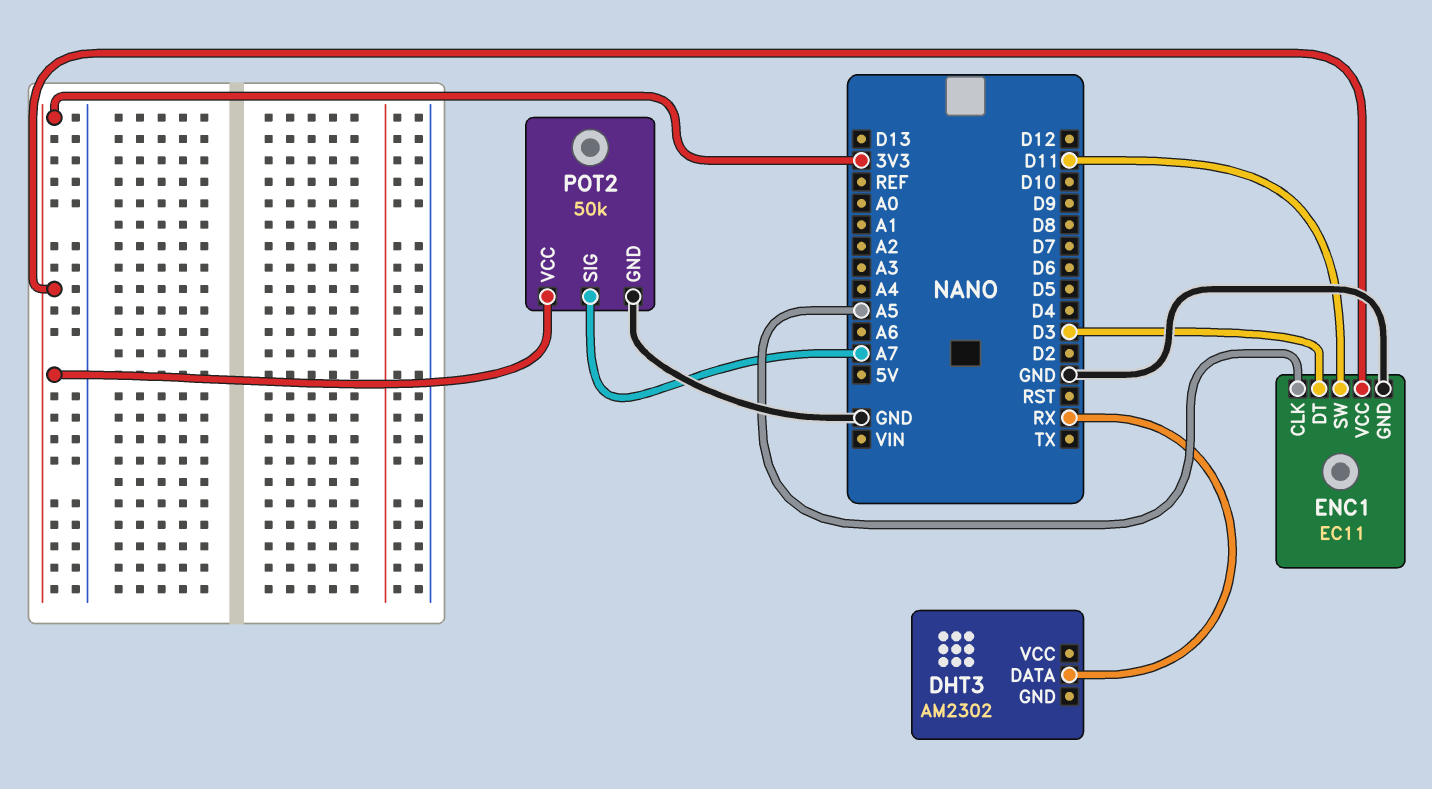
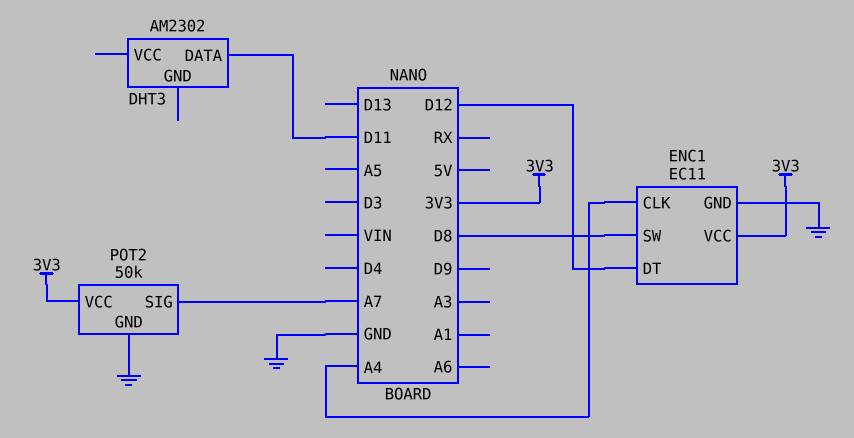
DHT3 pin DATA: RX -> D11
ENC1 pin CLK: A5 -> A4
ENC1 pin DT: D3 -> D12
ENC1 pin SW: D11 -> D8

